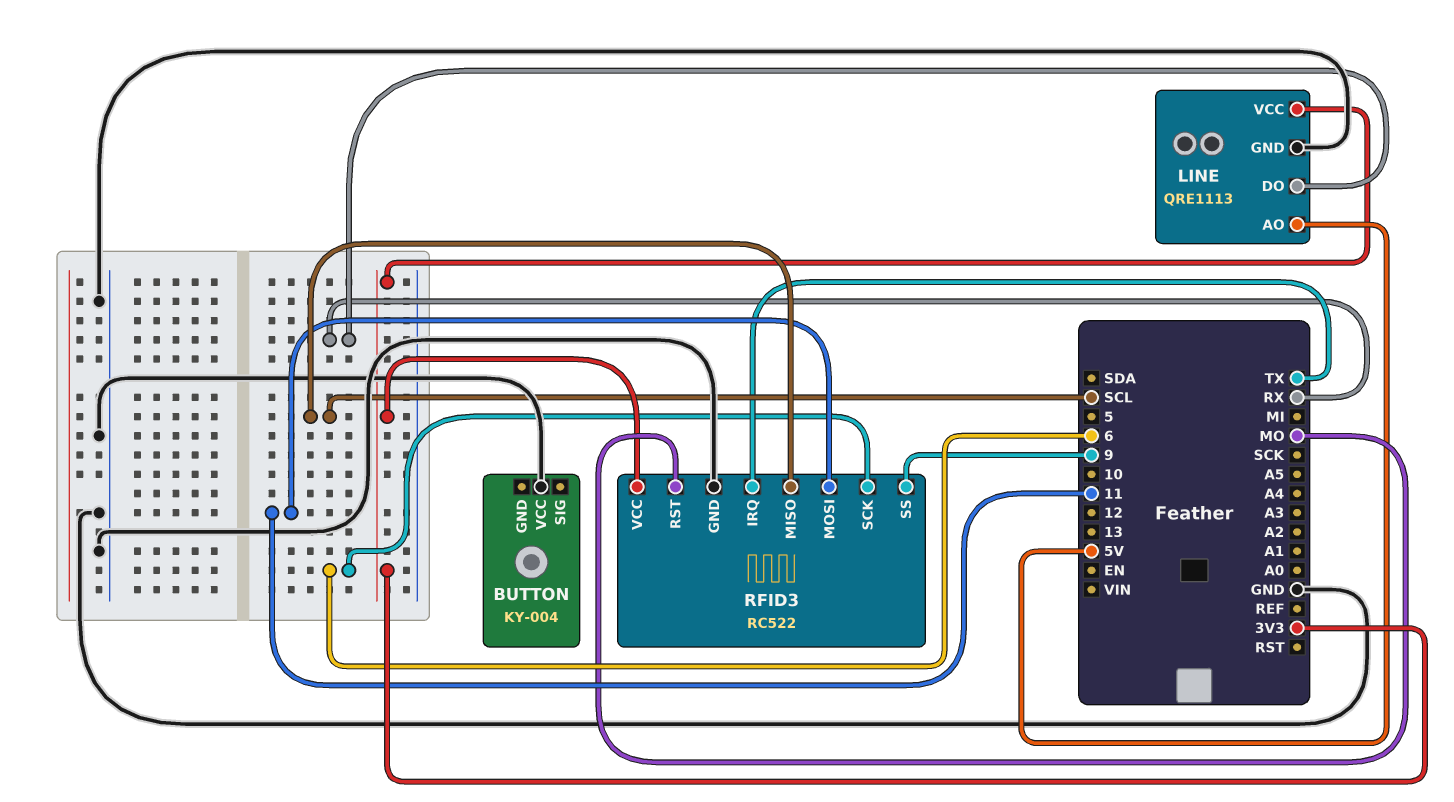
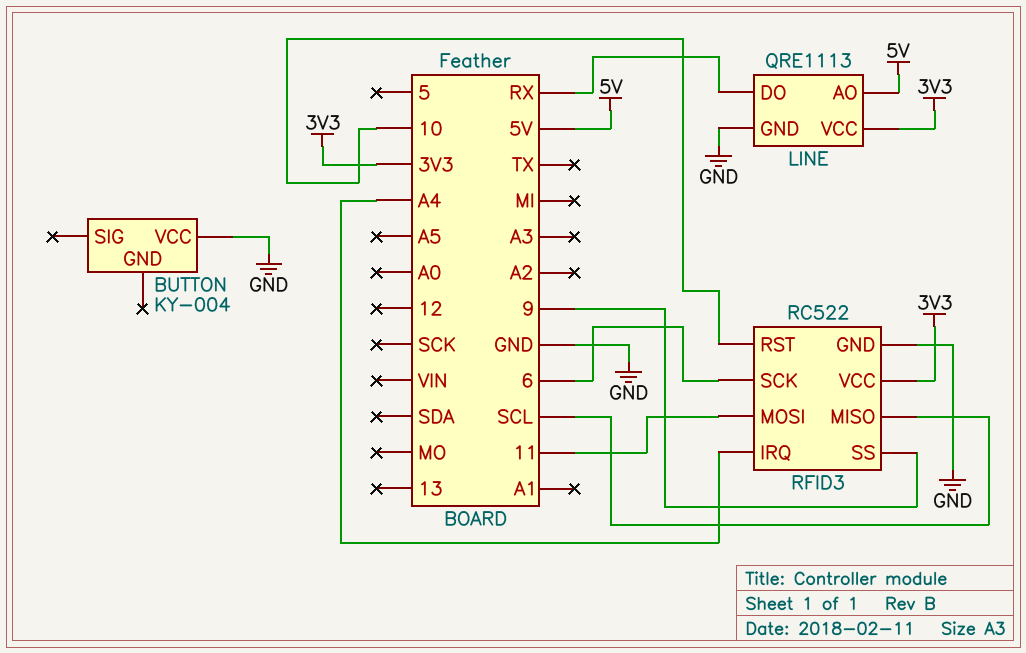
RFID3 pin IRQ: TX -> A4
RFID3 pin RST: MO -> 10

